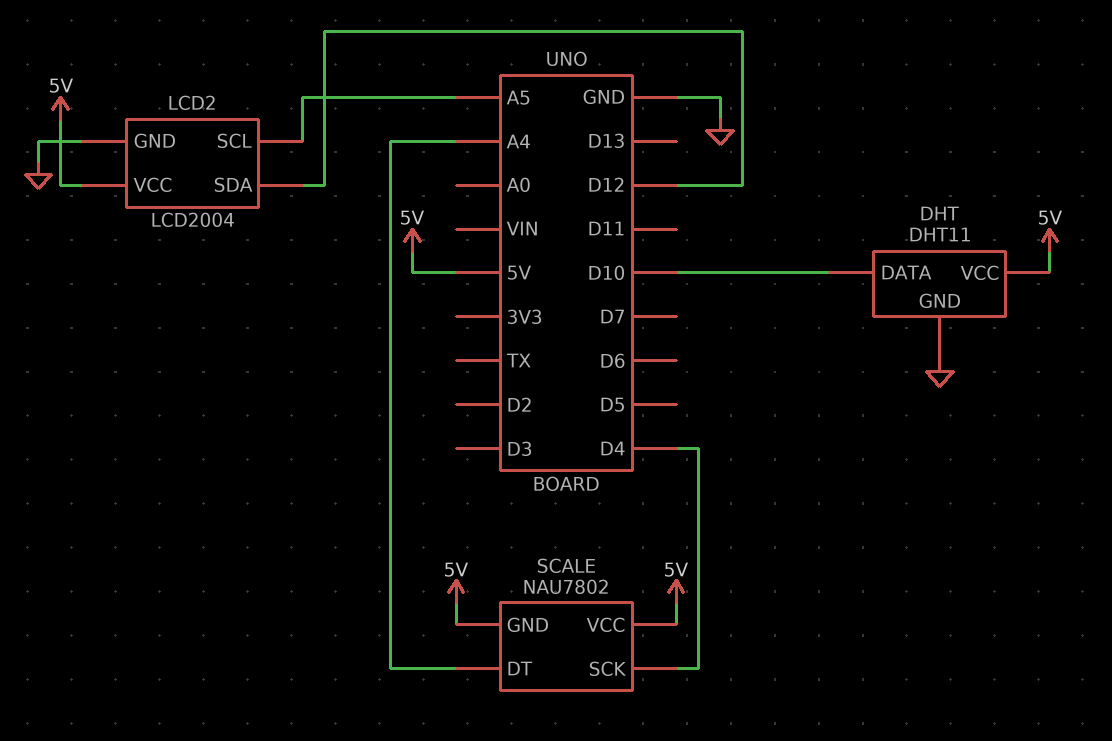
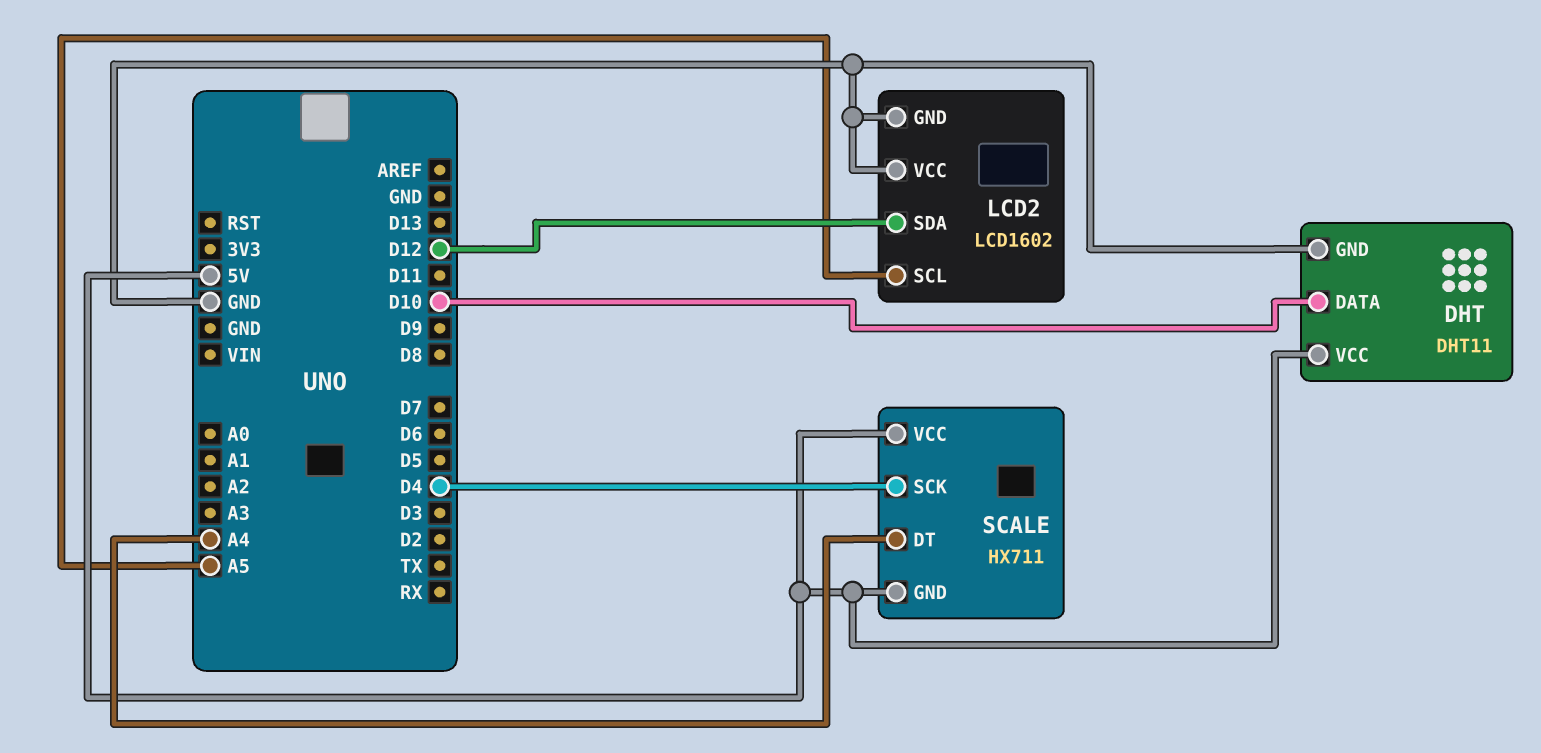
LCD2: LCD2004 -> LCD1602
LCD2 pin VCC: 5V -> GND
SCALE: NAU7802 -> HX711

